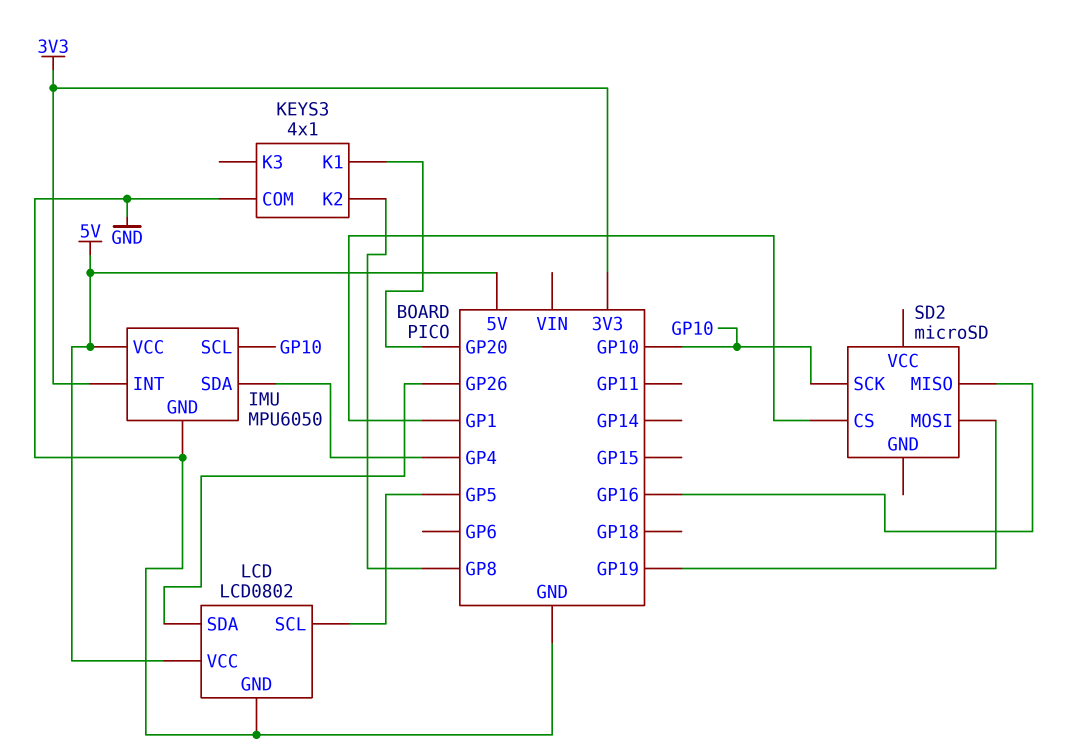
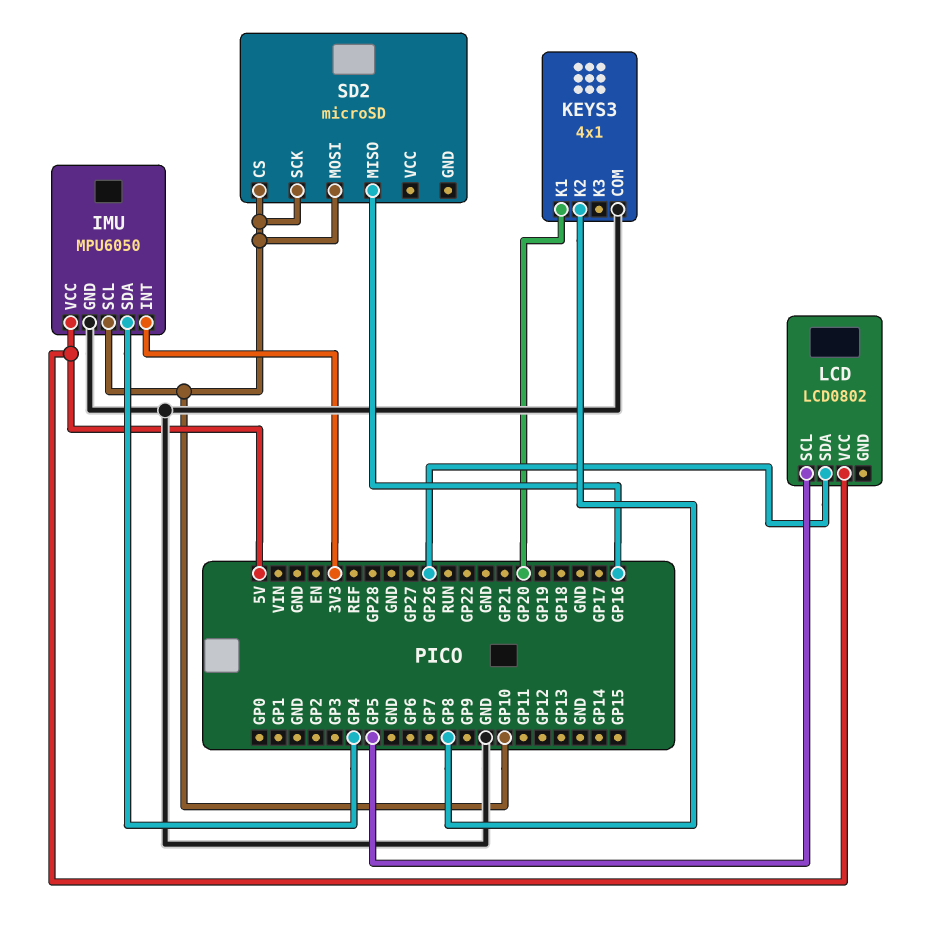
LCD pin GND: GND -> none
SD2 pin CS: GP1 -> GP10
SD2 pin MOSI: GP19 -> GP10

